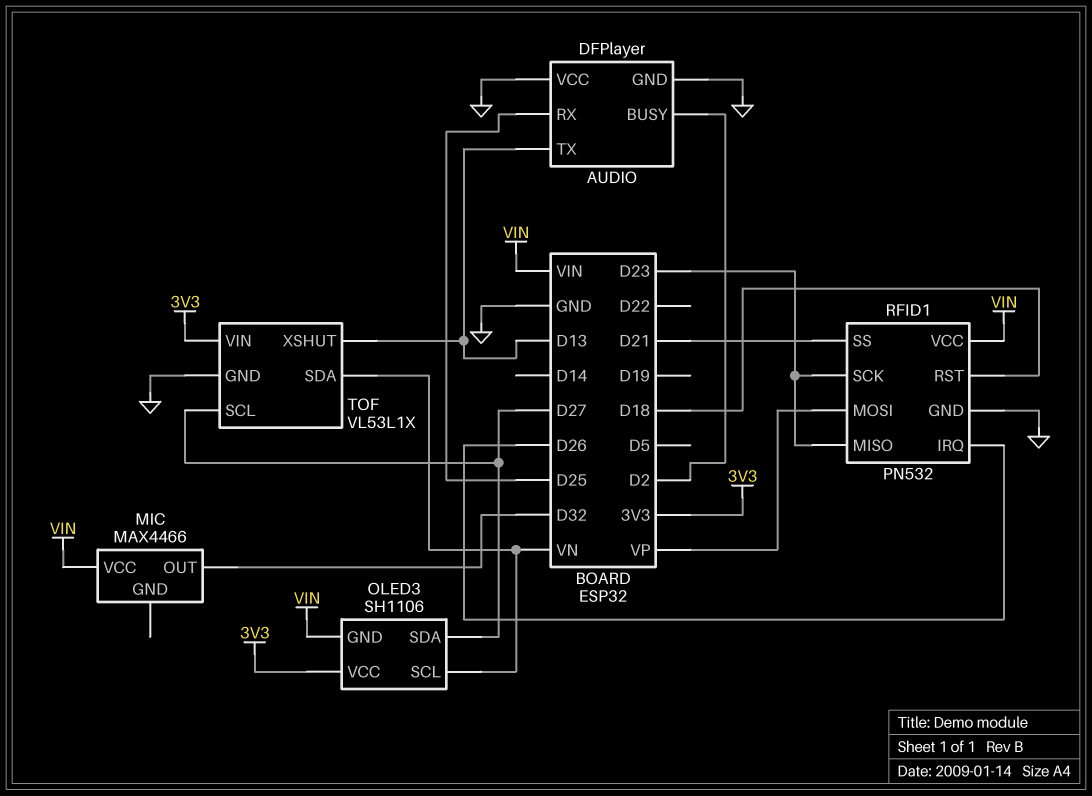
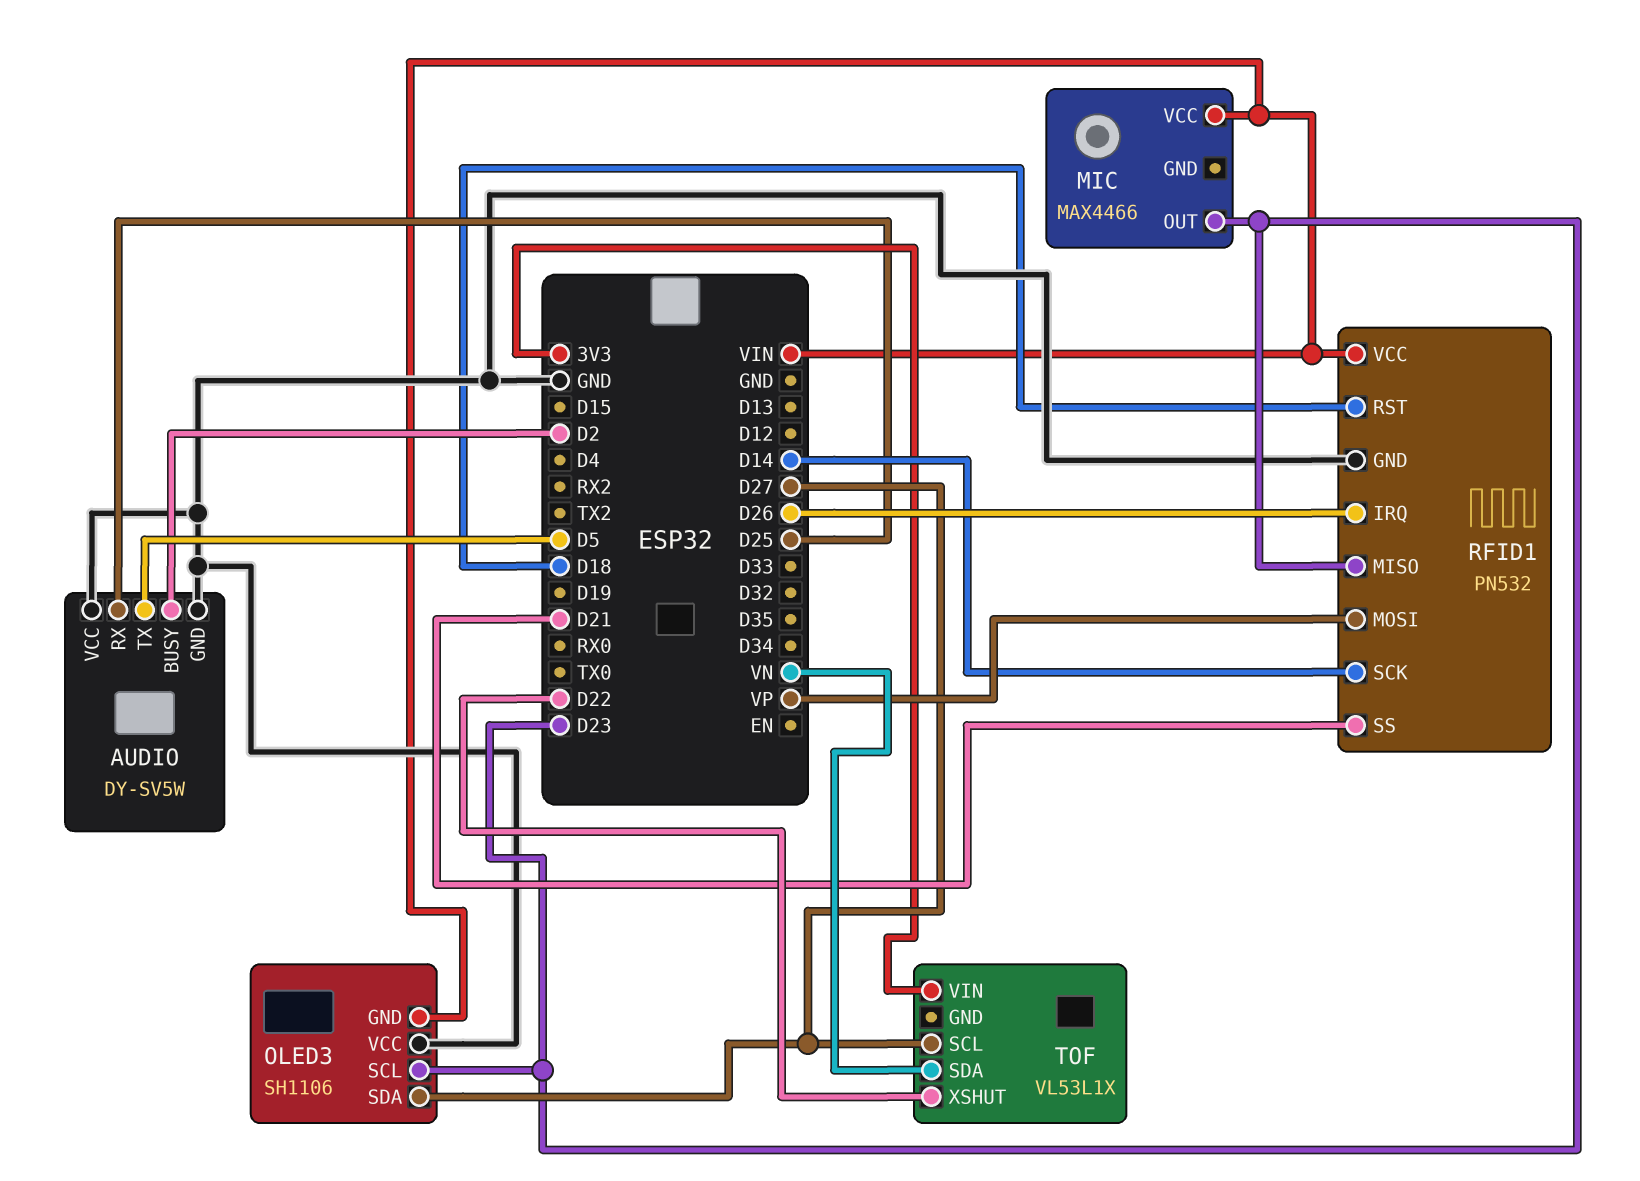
AUDIO: DFPlayer -> DY-SV5W
AUDIO pin TX: D13 -> D5
MIC pin OUT: D32 -> D23
OLED3 pin SCL: VN -> D23
OLED3 pin VCC: 3V3 -> GND
RFID1 pin SCK: D23 -> D14
TOF pin GND: GND -> none
TOF pin XSHUT: D13 -> D22

